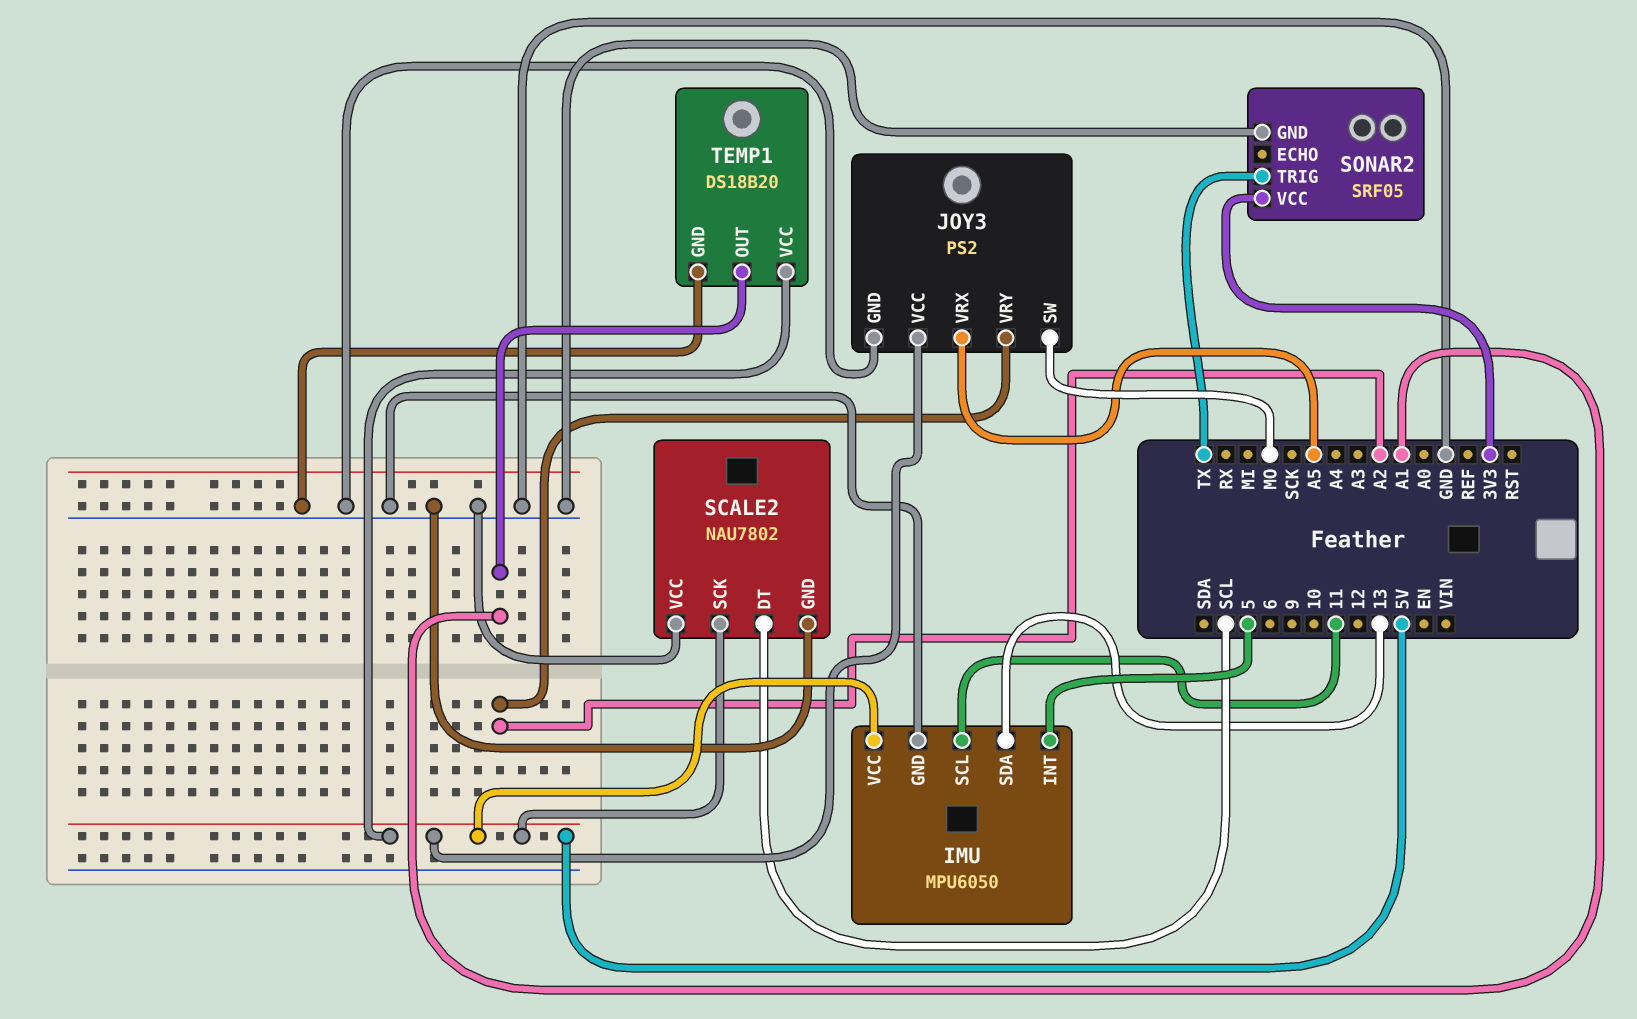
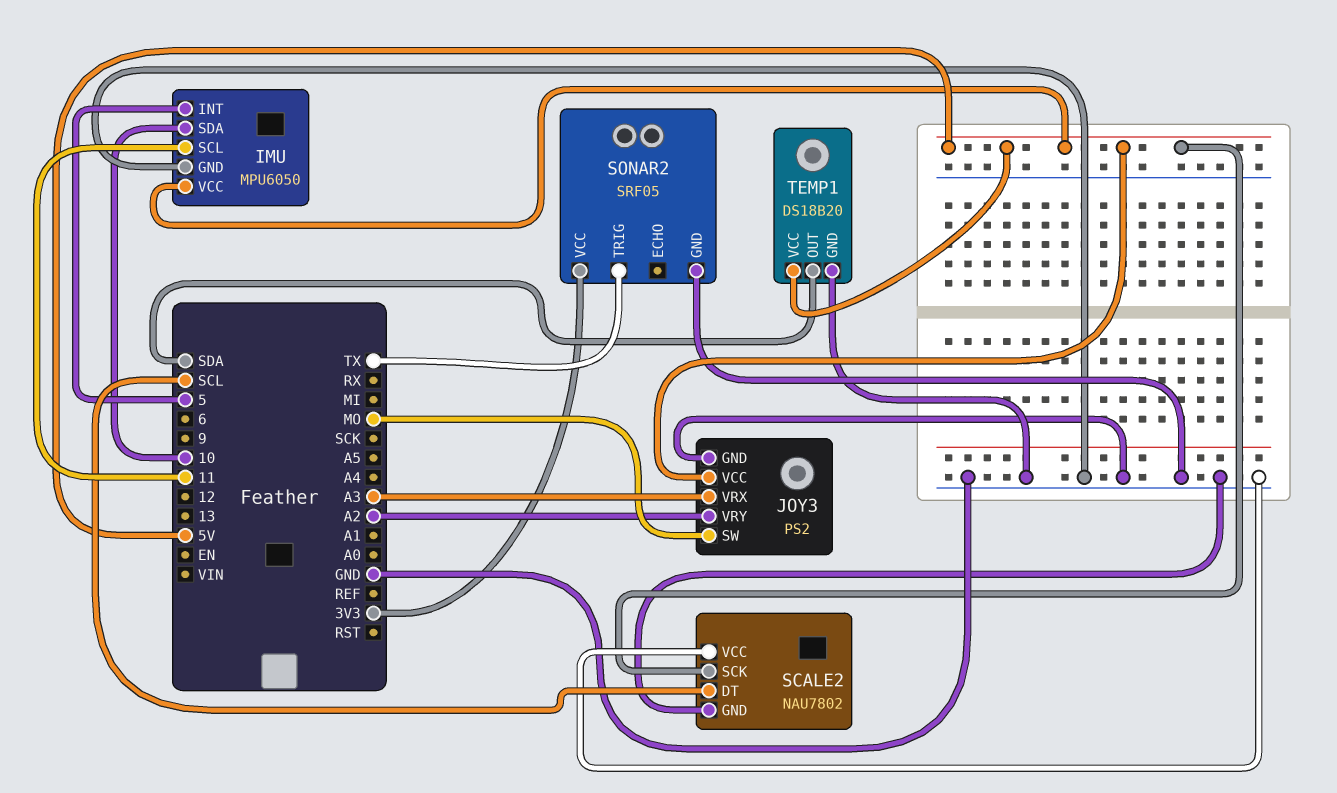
IMU pin SDA: 13 -> 10
JOY3 pin VRX: A5 -> A3
TEMP1 pin OUT: A1 -> SDA

